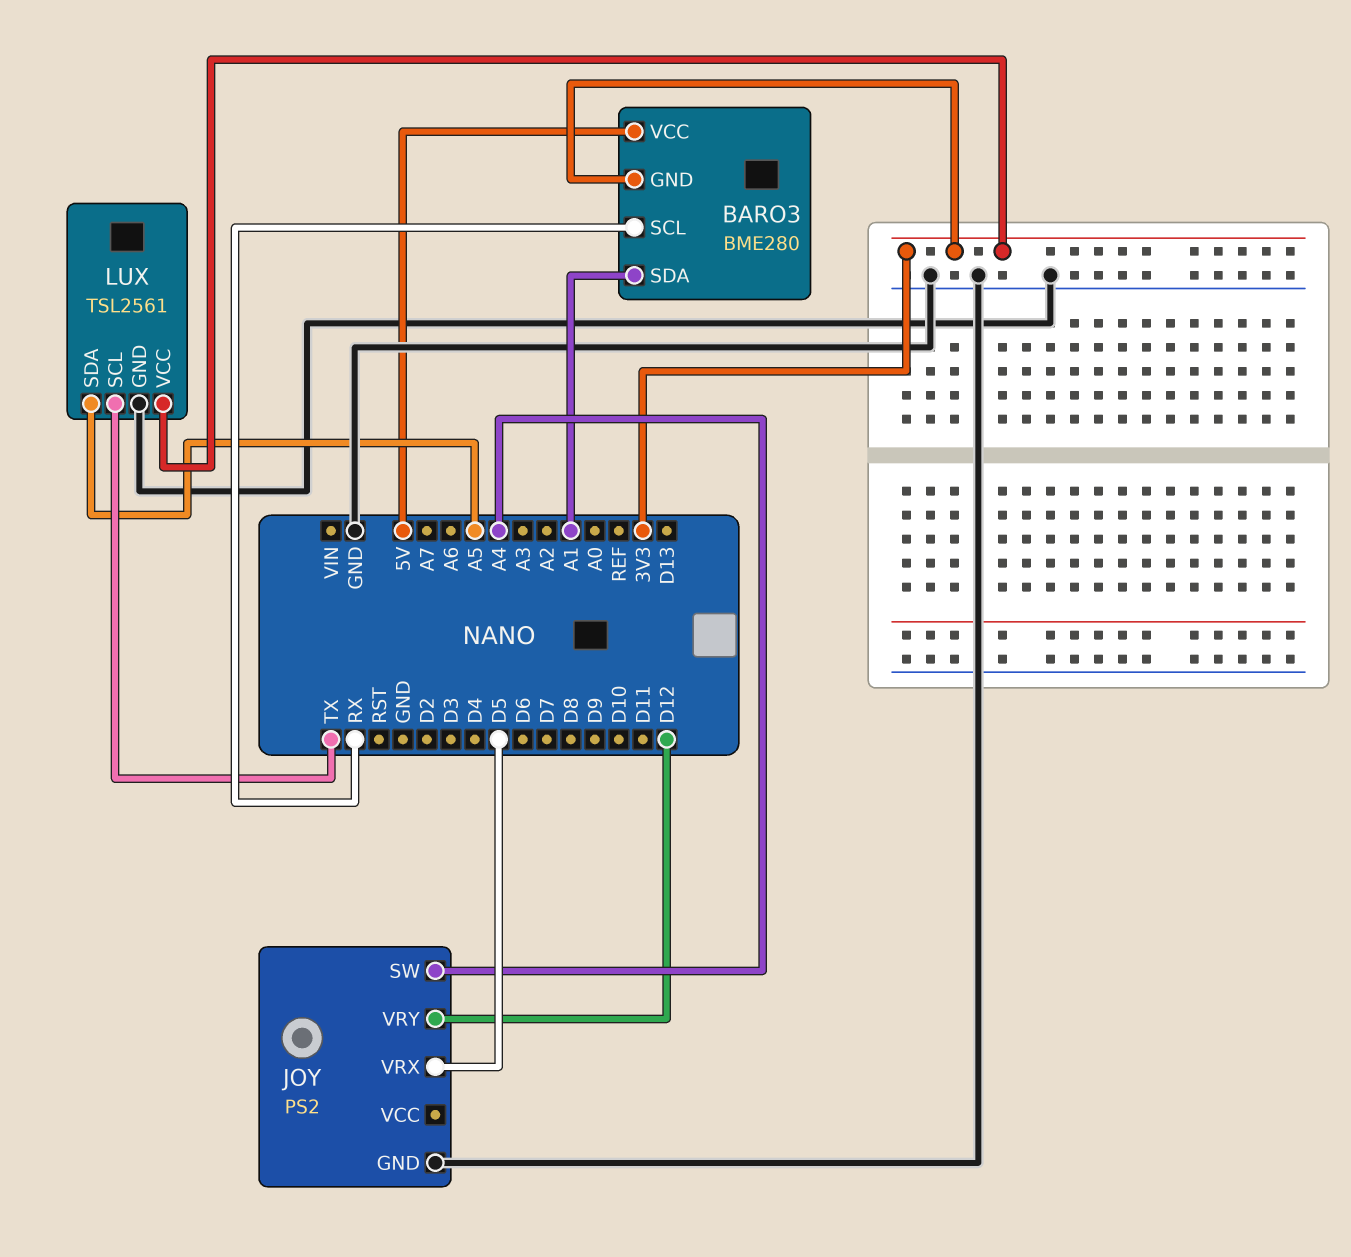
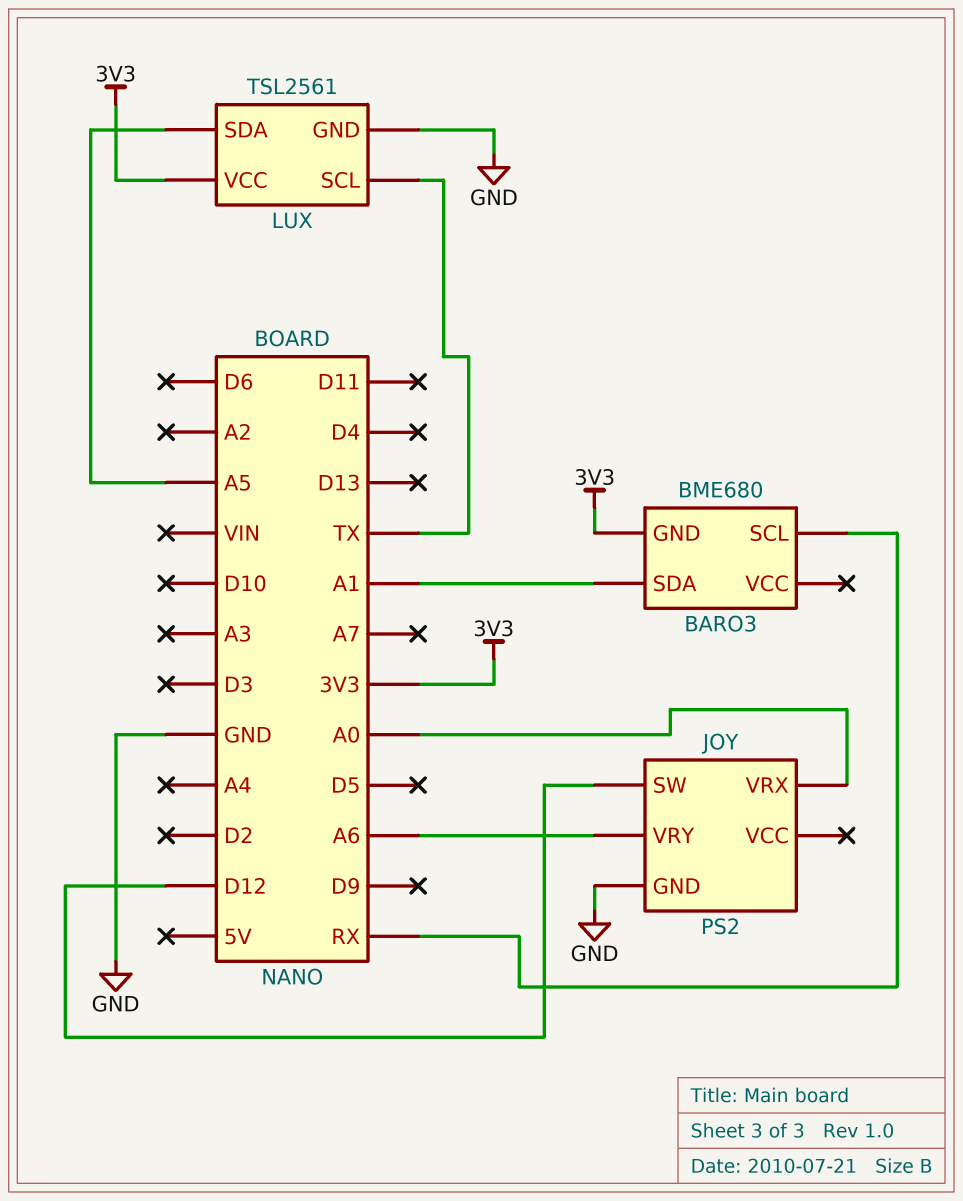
BARO3: BME280 -> BME680
BARO3 pin VCC: 5V -> none
JOY pin SW: A4 -> D12
JOY pin VRX: D5 -> A0
JOY pin VRY: D12 -> A6

